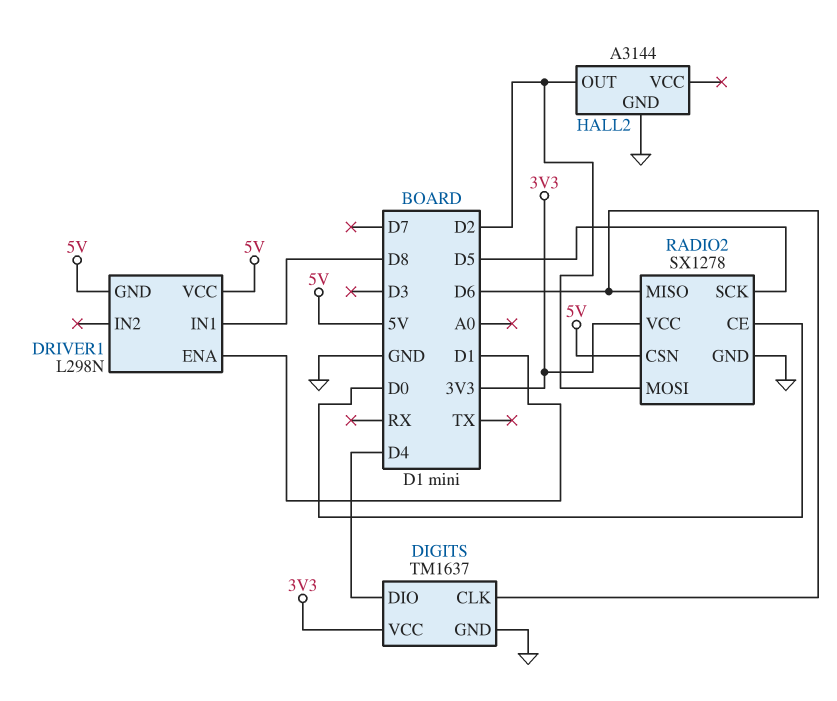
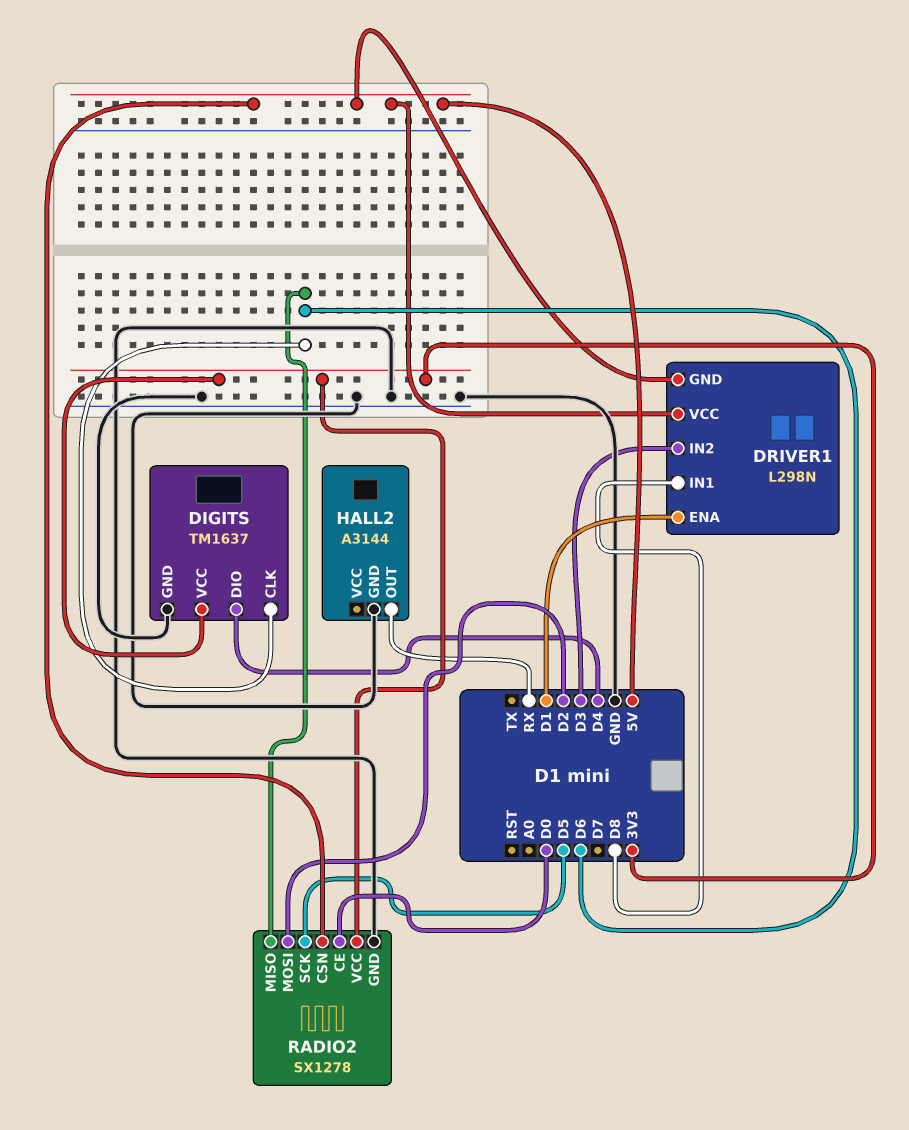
DRIVER1 pin IN2: none -> D3
HALL2 pin OUT: D2 -> RX

